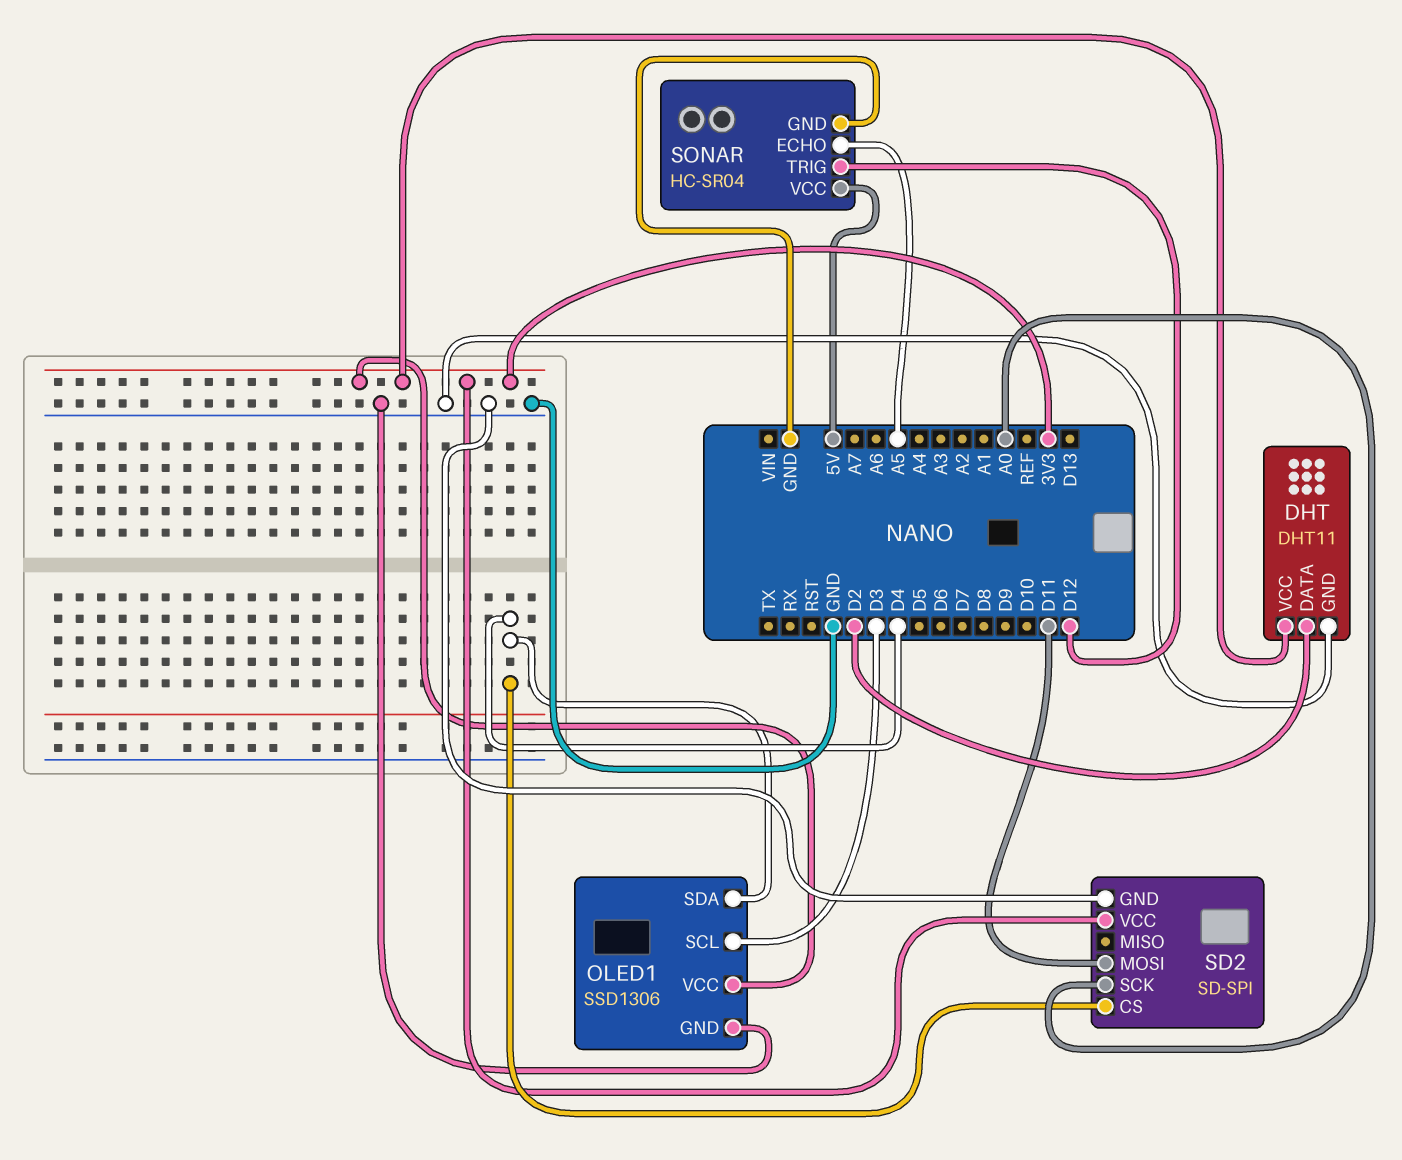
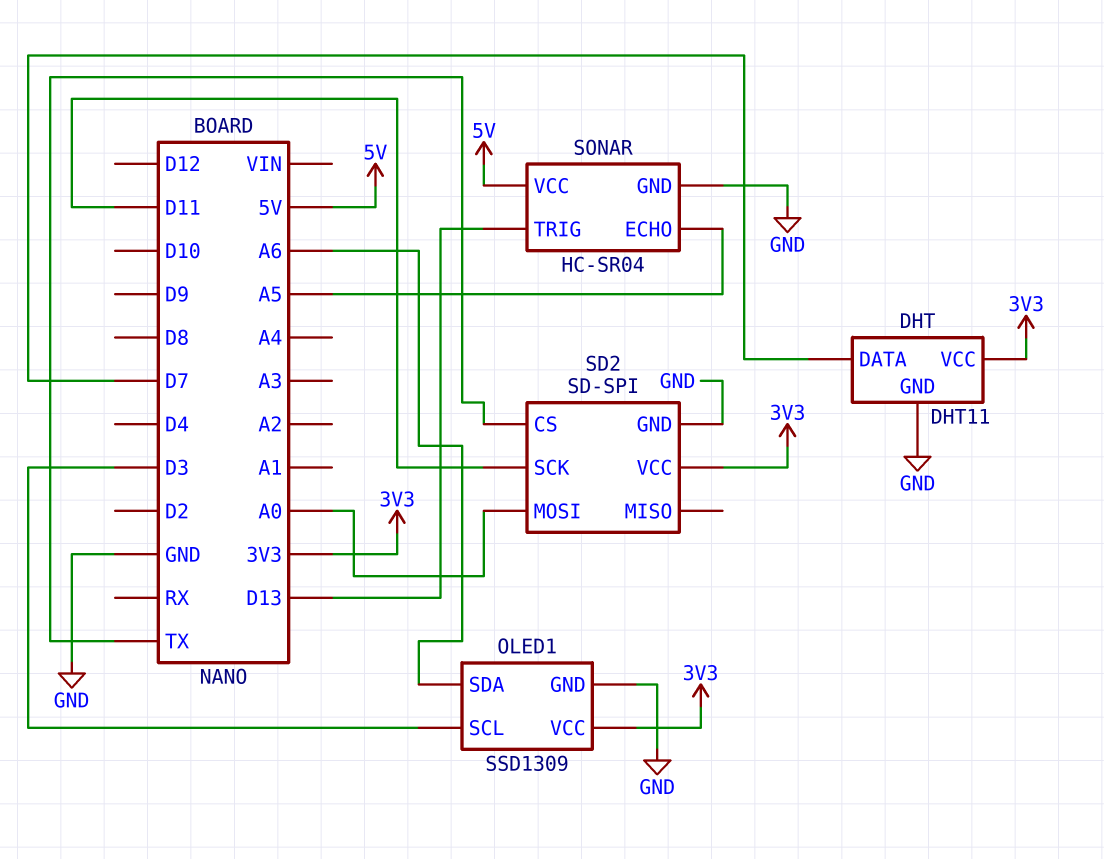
DHT pin DATA: D2 -> D7
OLED1: SSD1306 -> SSD1309
OLED1 pin SDA: D4 -> A6
SD2 pin CS: D4 -> TX
SD2 pin MOSI: D11 -> A0
SD2 pin SCK: A0 -> D11
SONAR pin TRIG: D12 -> D13

